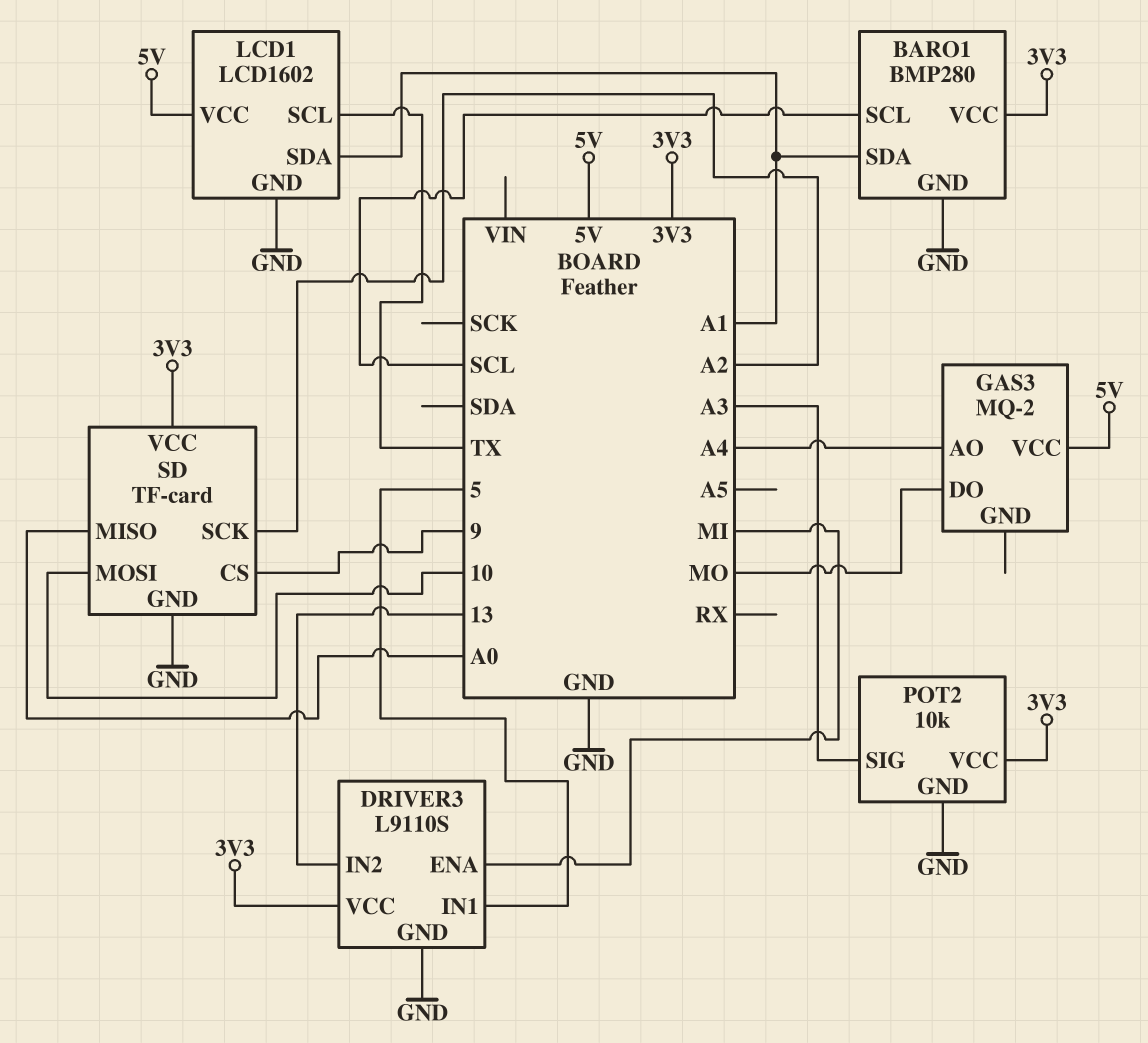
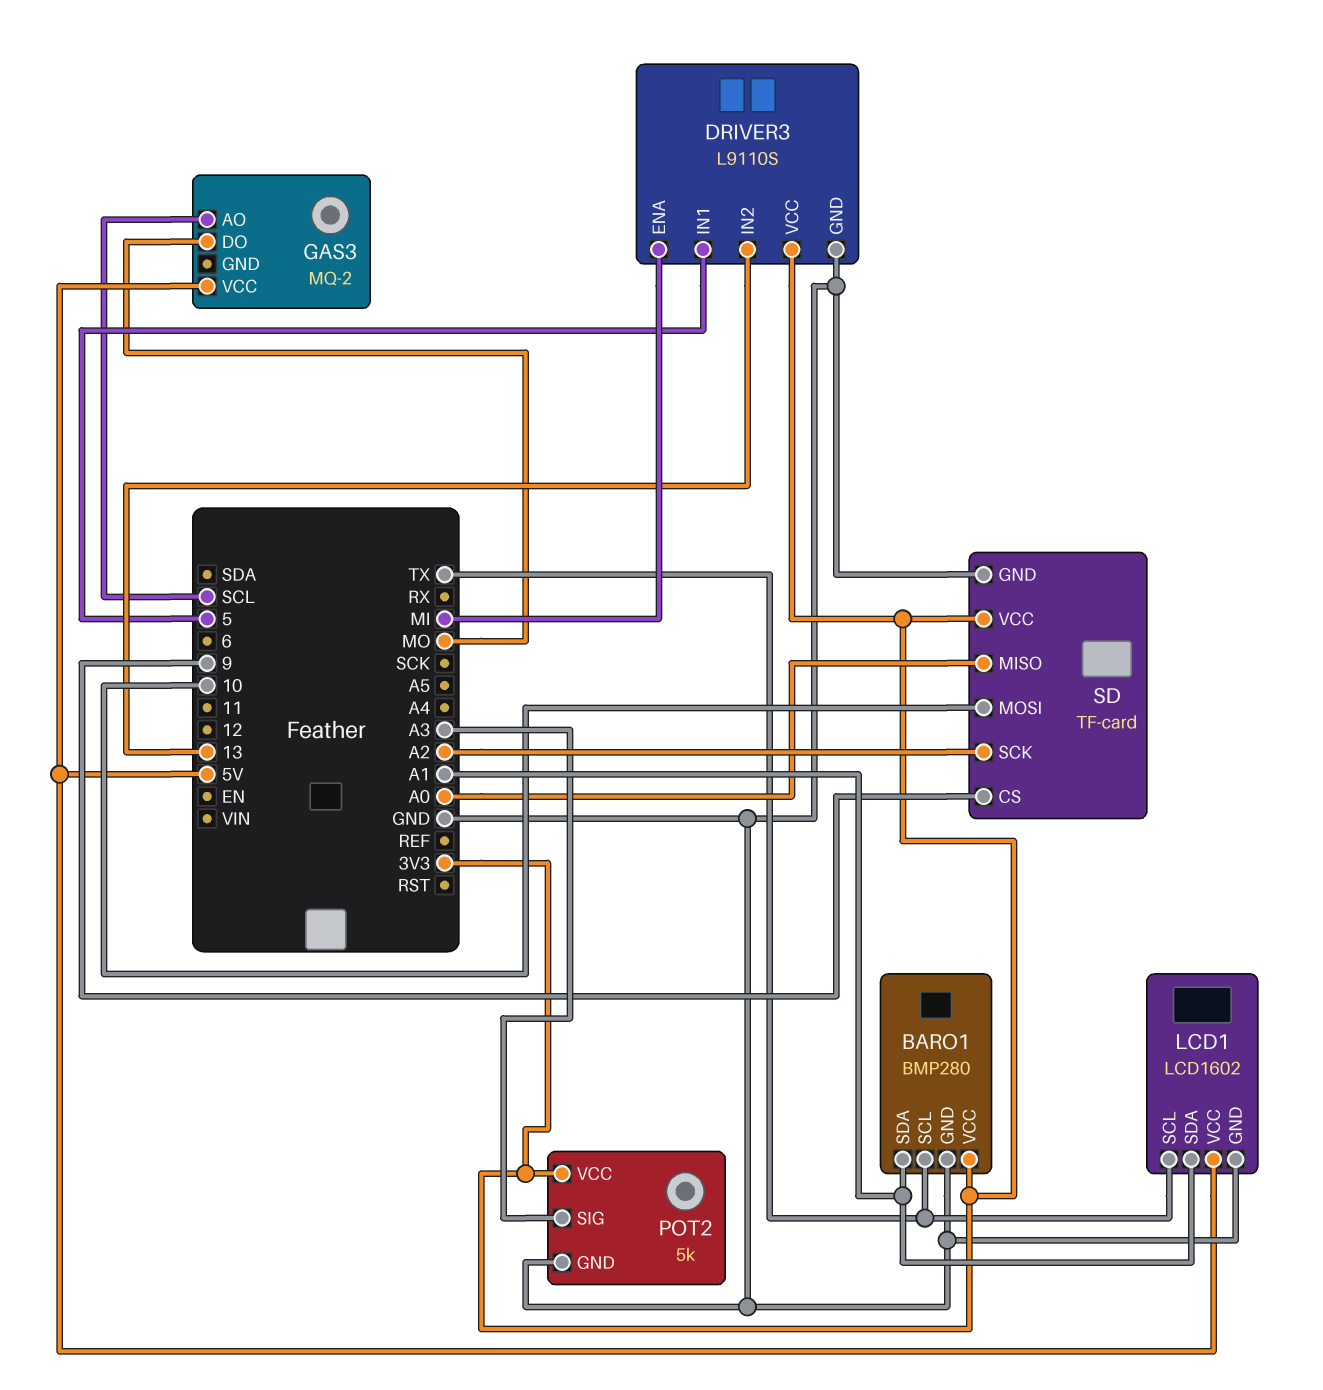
BARO1 pin SCL: SCL -> TX
GAS3 pin AO: A4 -> SCL
POT2: 10k -> 5k

